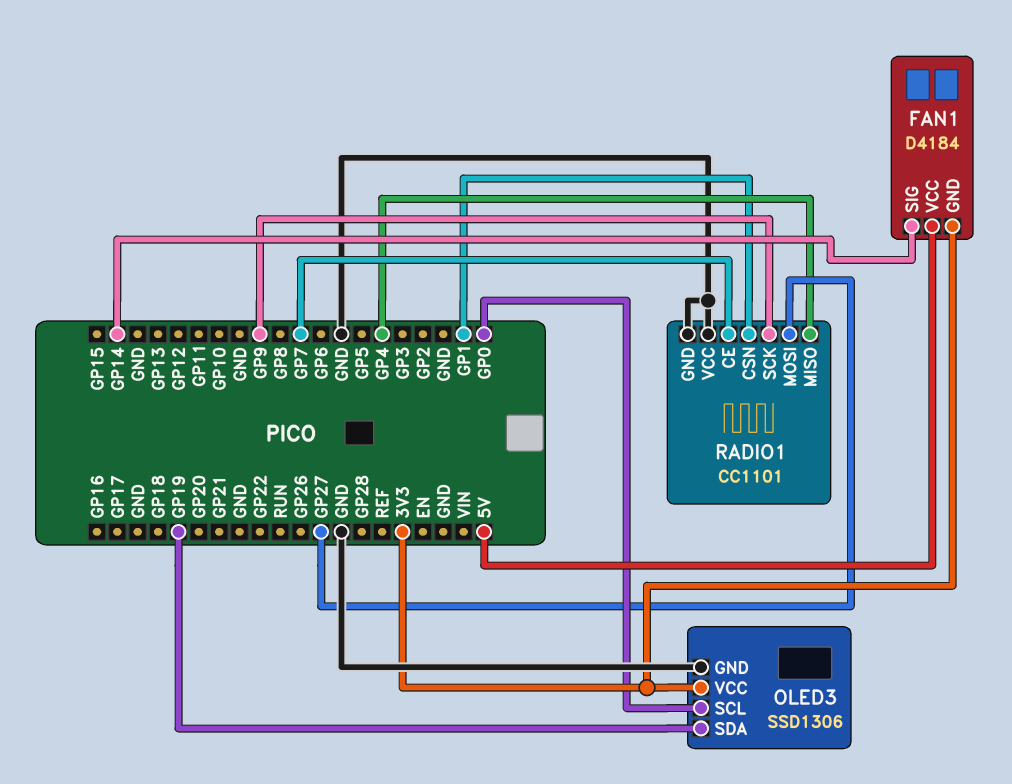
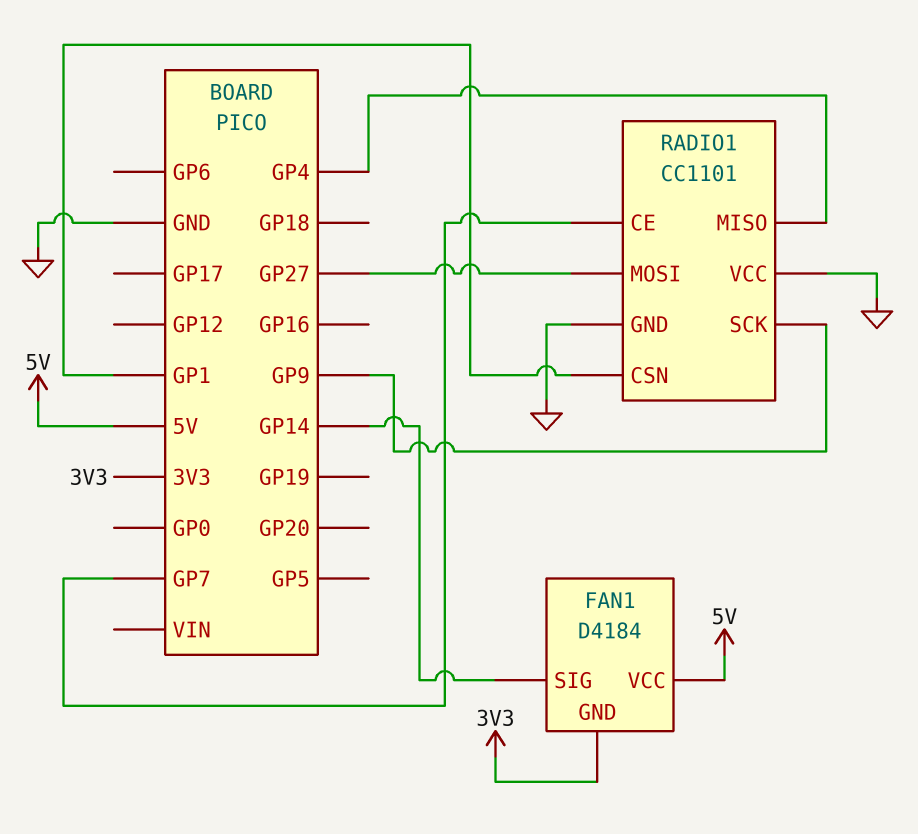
OLED3: SSD1306 -> none
OLED3 pin GND: GND -> none
OLED3 pin SCL: GP0 -> none
OLED3 pin SDA: GP19 -> none
OLED3 pin VCC: 3V3 -> none

